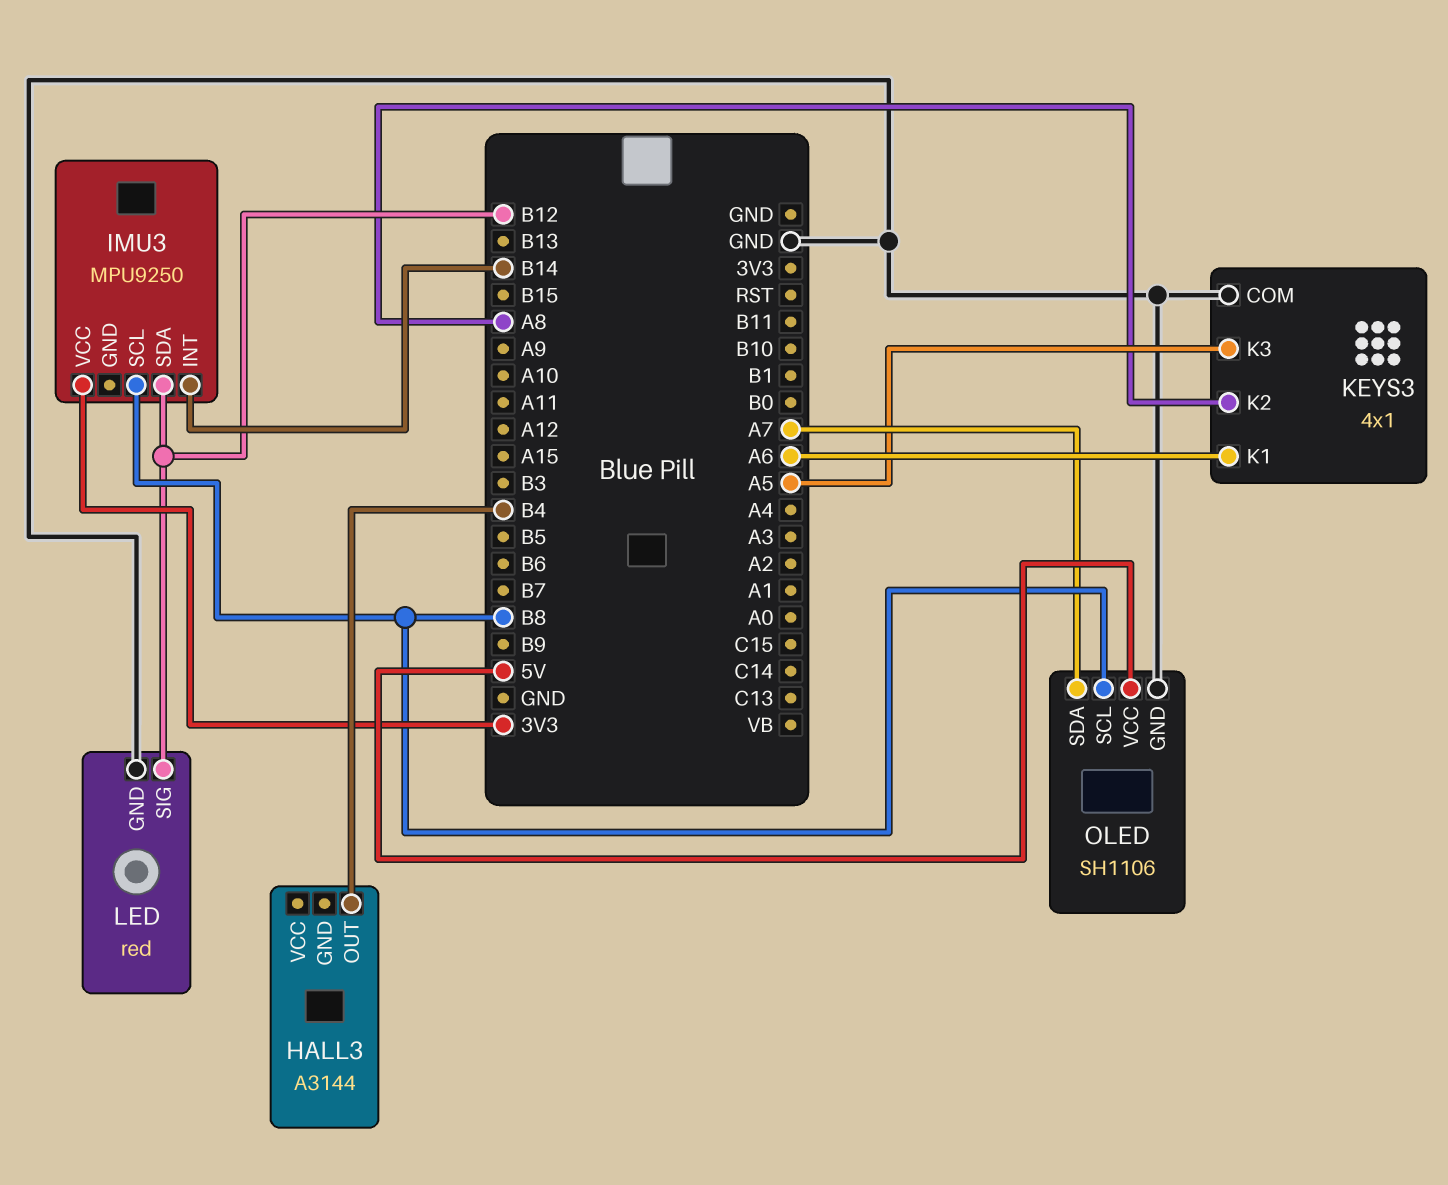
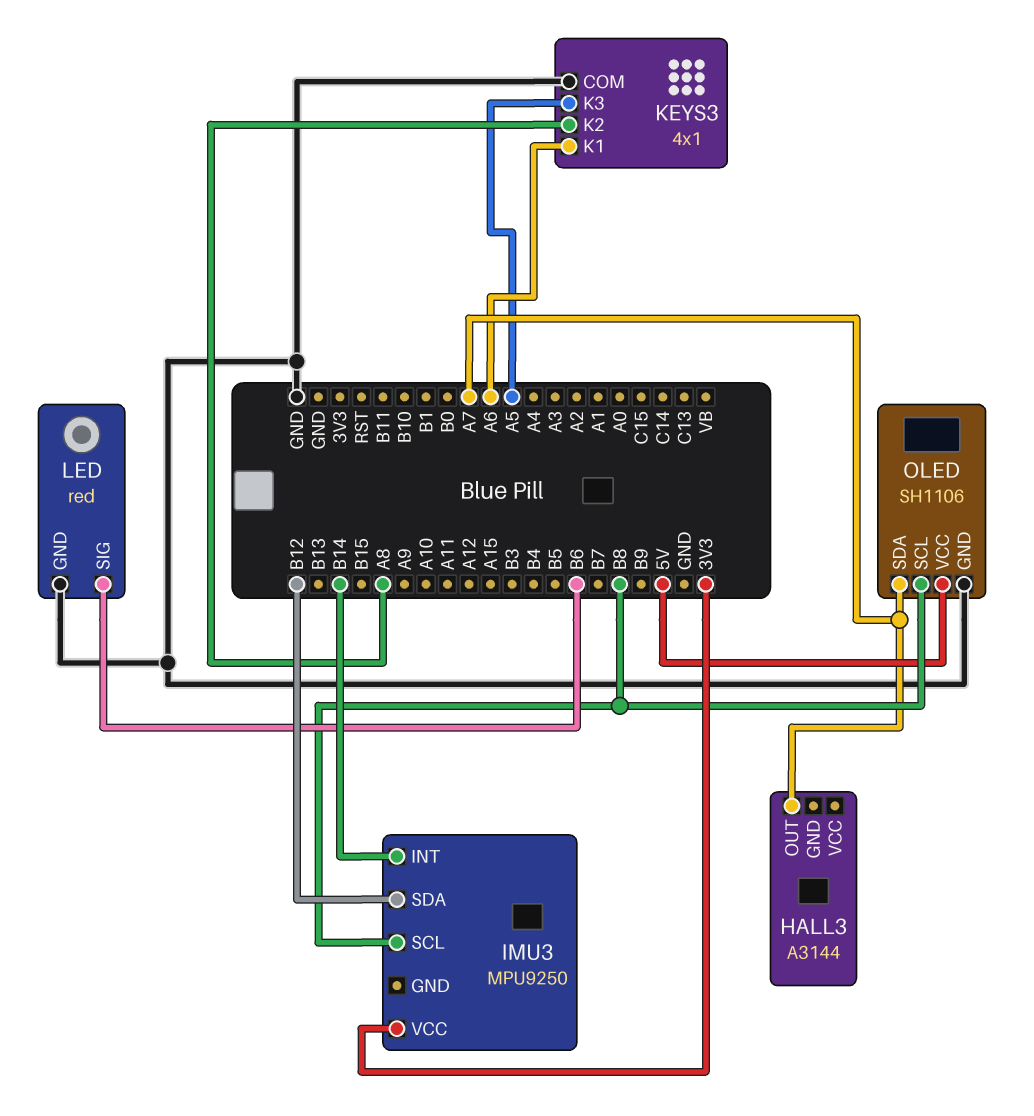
HALL3 pin OUT: B4 -> A7
LED pin SIG: B12 -> B6

